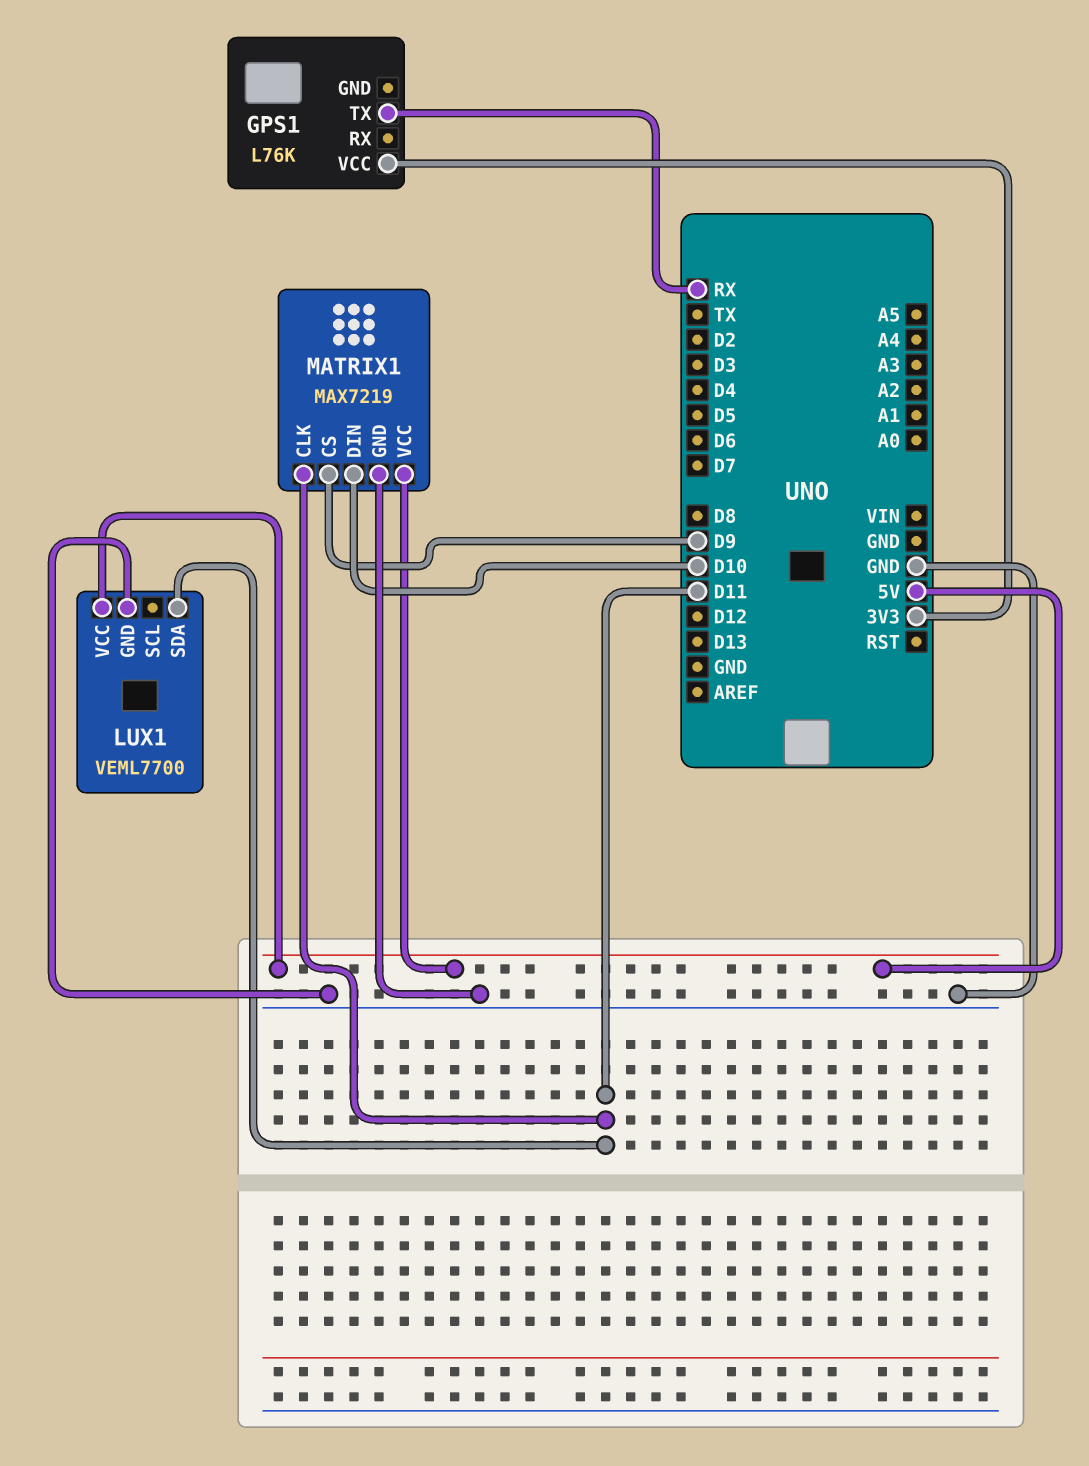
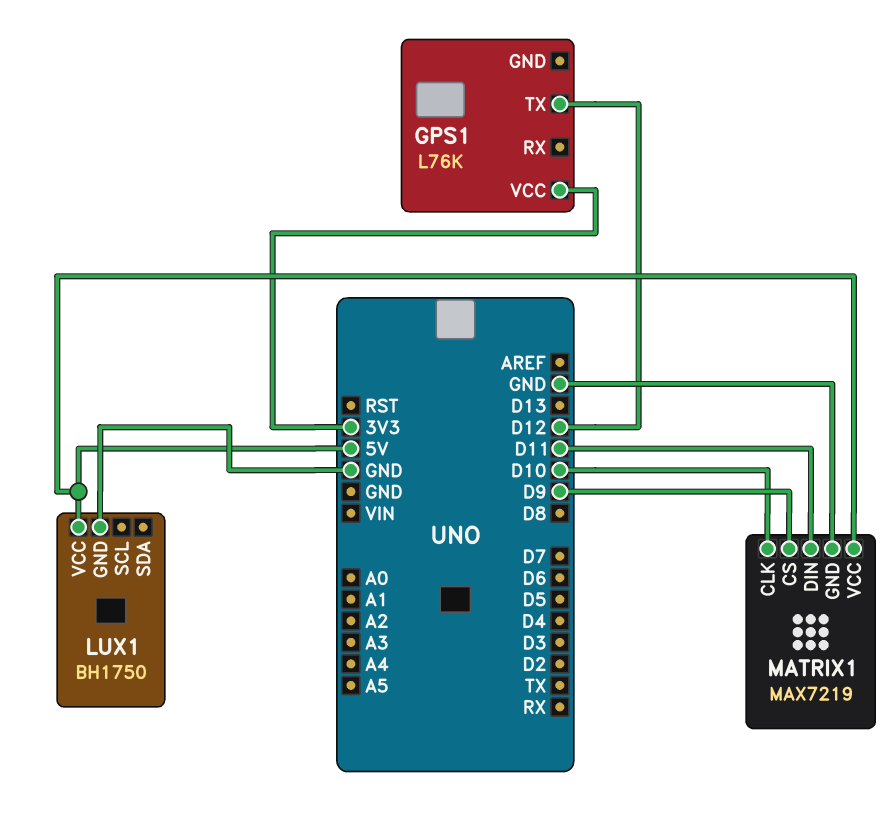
GPS1 pin TX: RX -> D12
LUX1: VEML7700 -> BH1750
LUX1 pin SDA: D11 -> none
MATRIX1 pin CLK: D11 -> D10
MATRIX1 pin DIN: D10 -> D11

